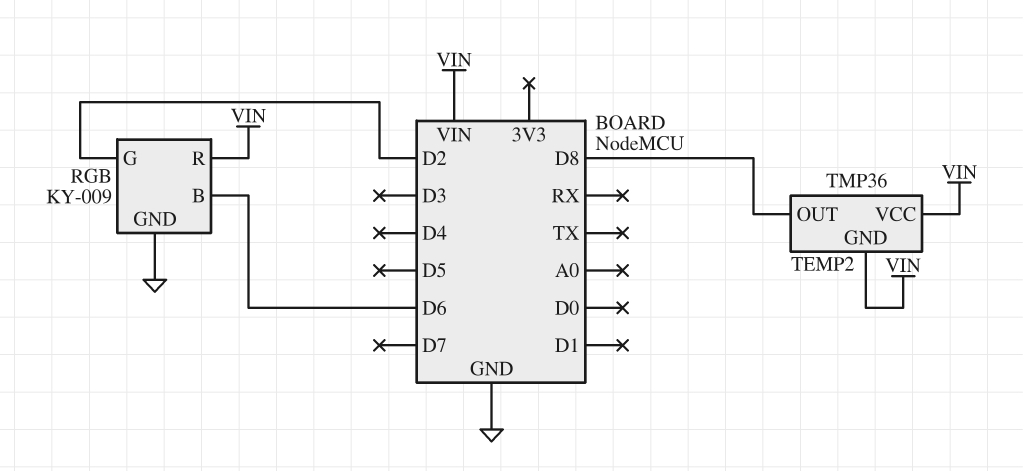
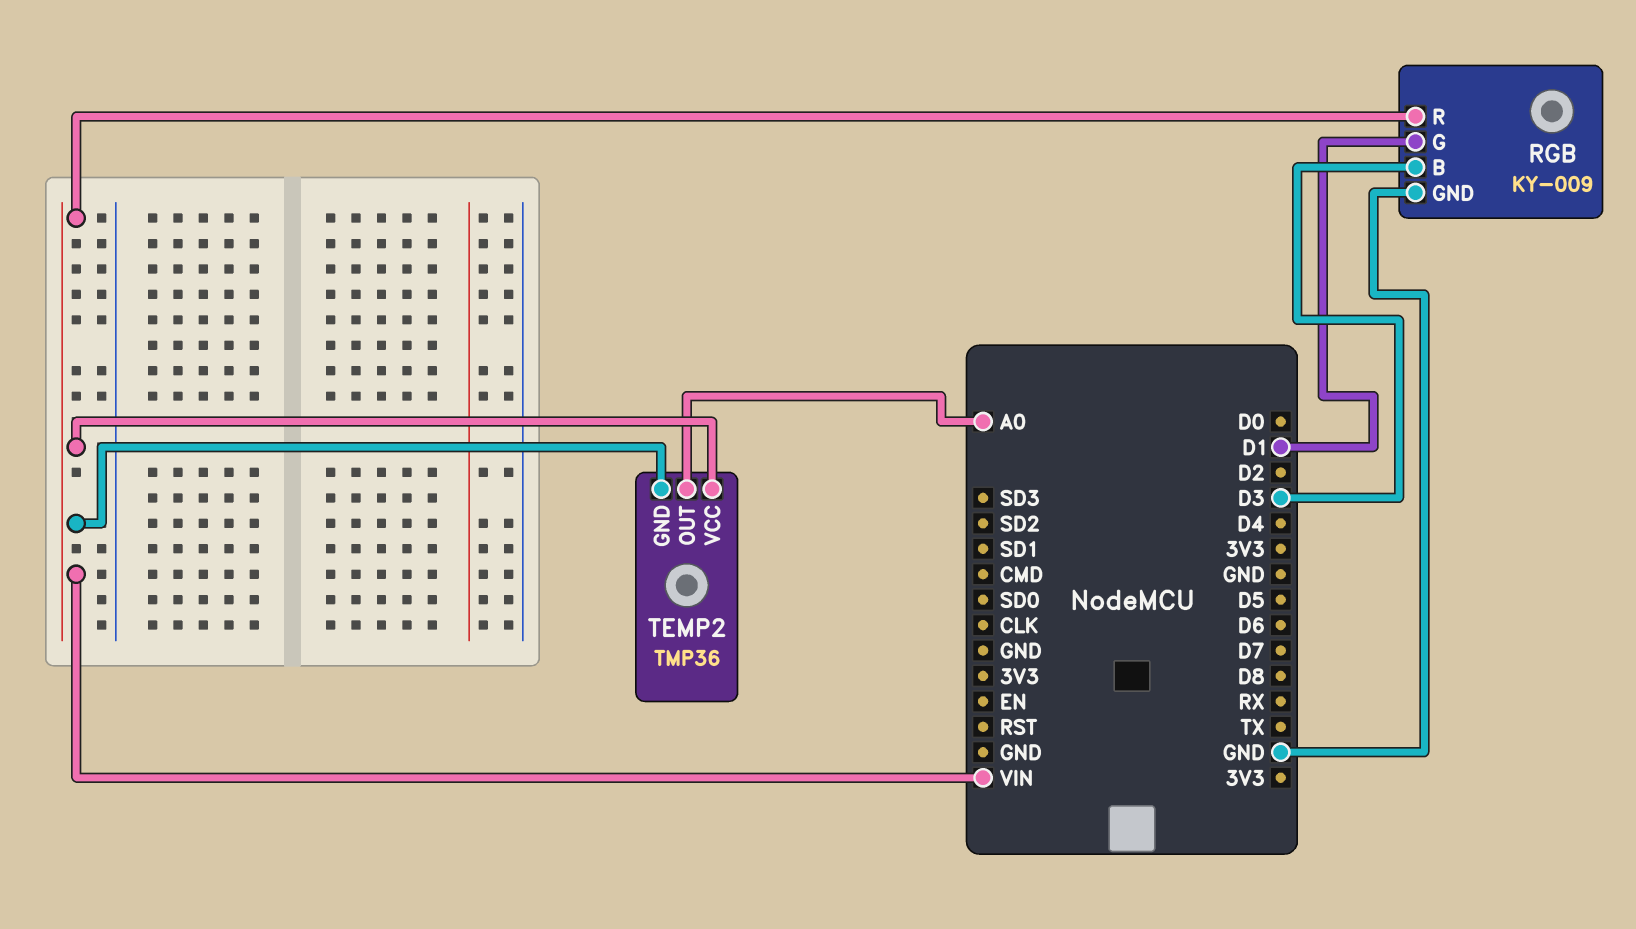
RGB pin B: D6 -> D3
RGB pin G: D2 -> D1
TEMP2 pin OUT: D8 -> A0

